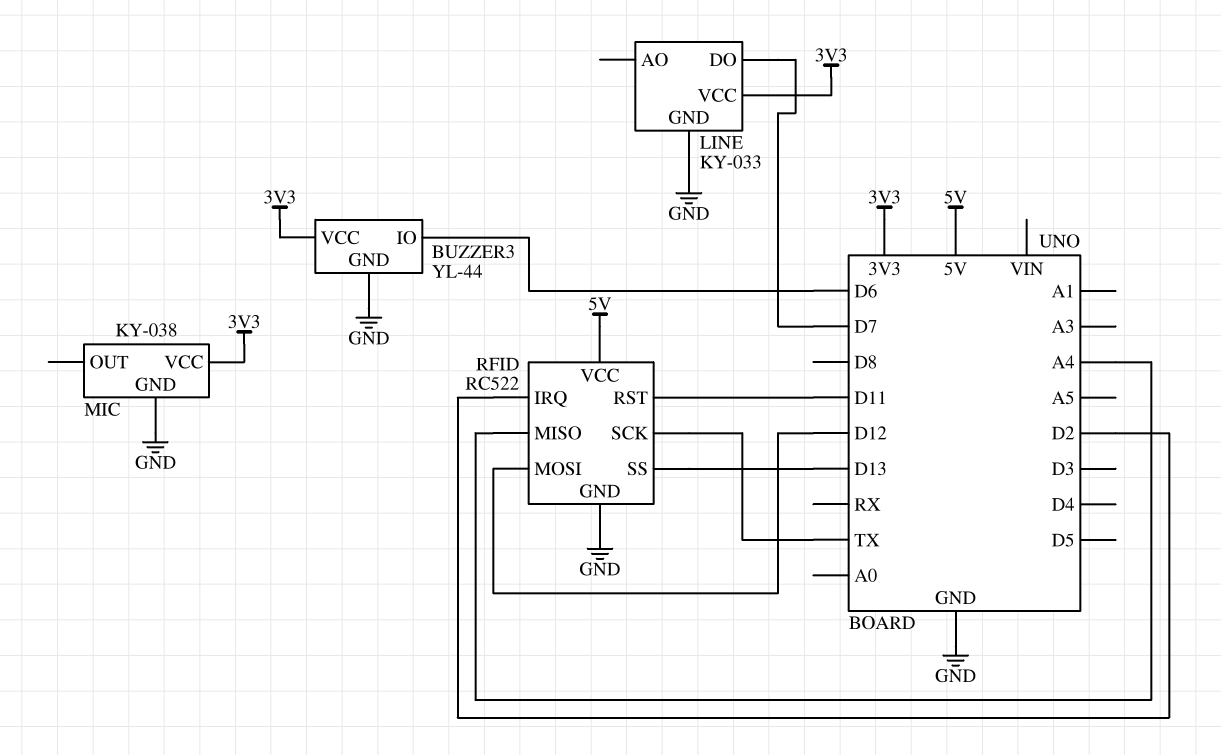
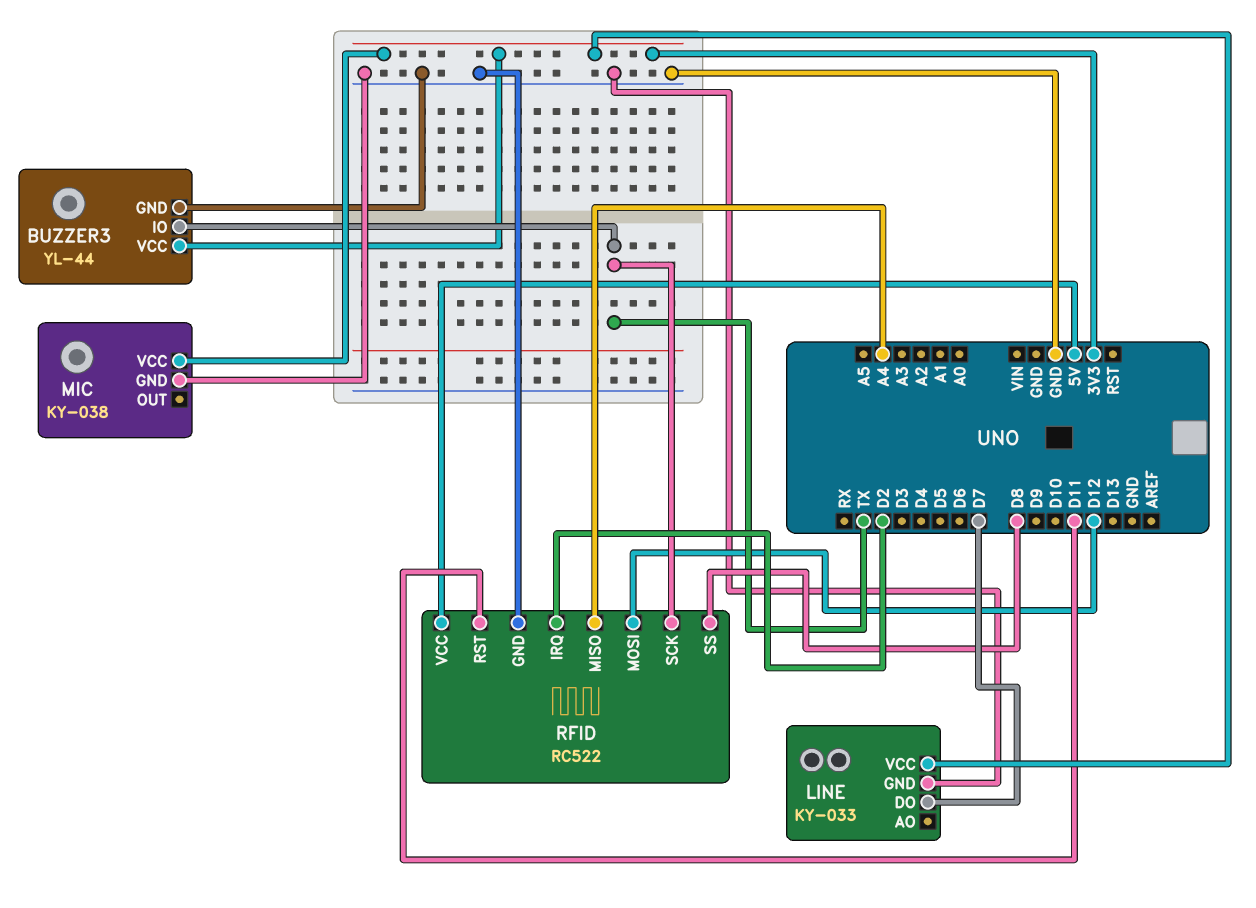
BUZZER3 pin IO: D6 -> TX
RFID pin SS: D13 -> D8

